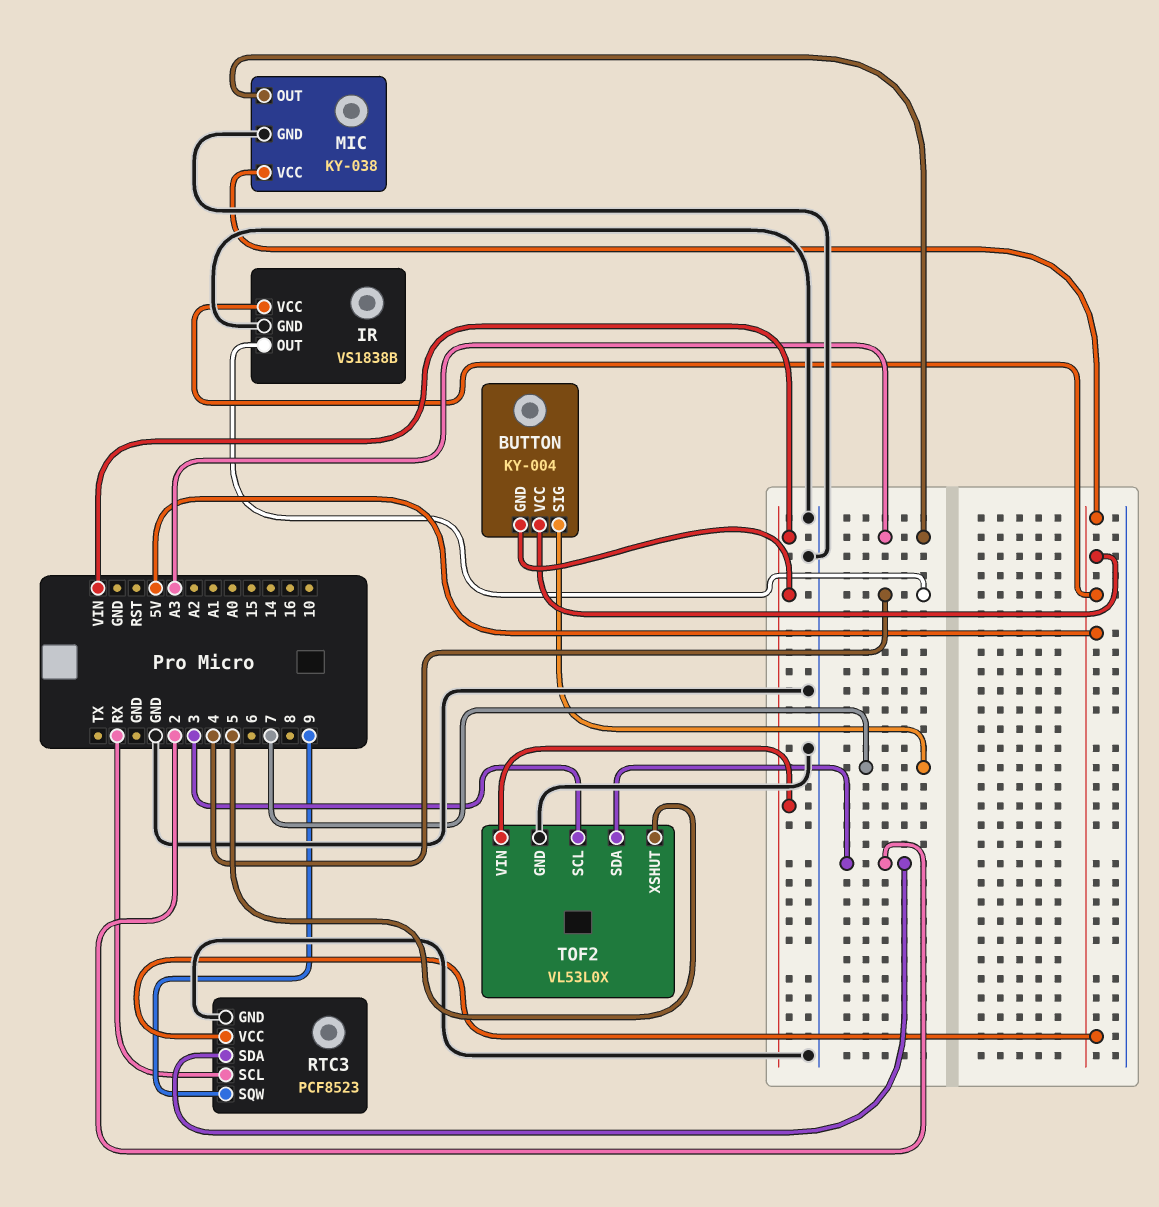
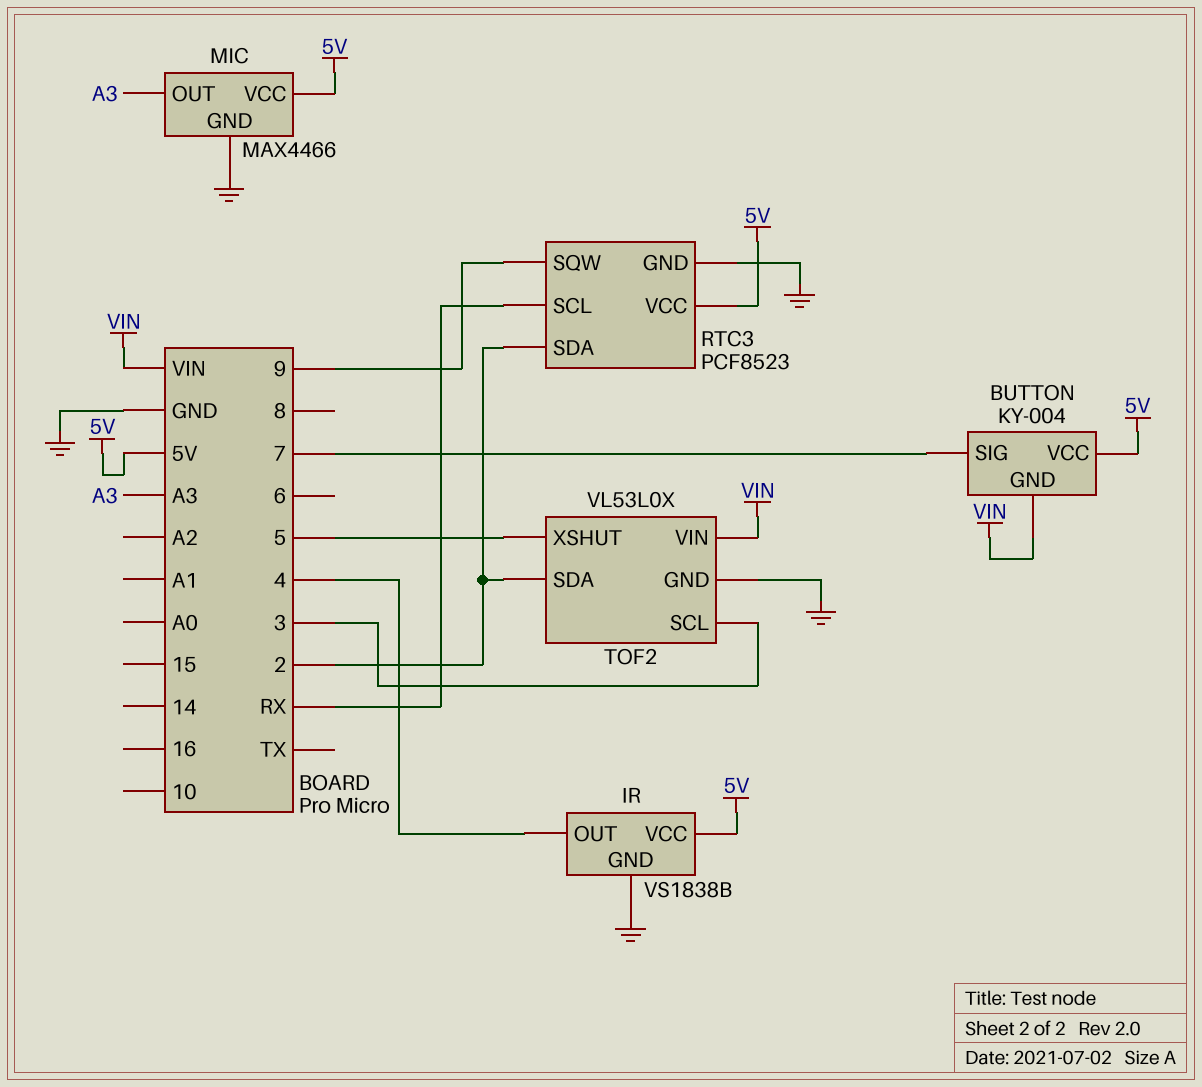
MIC: KY-038 -> MAX4466

